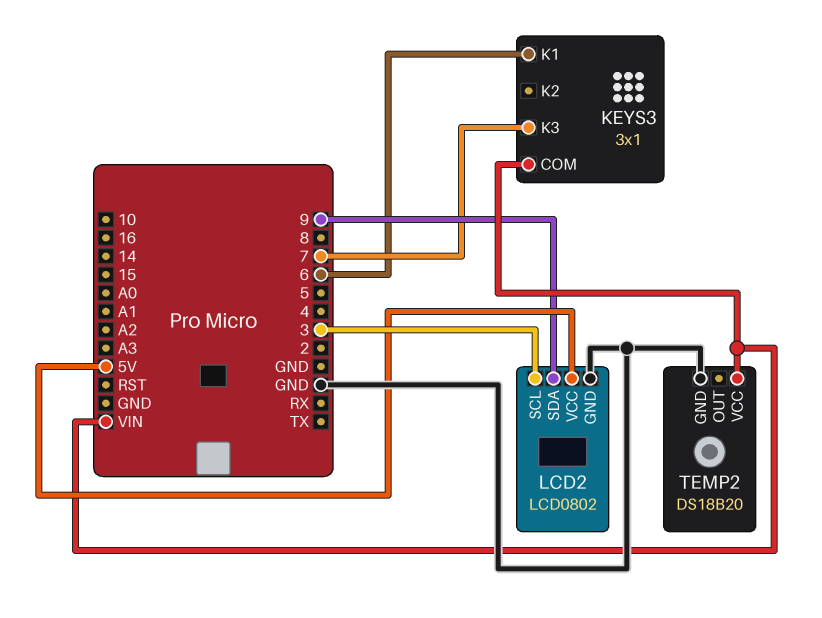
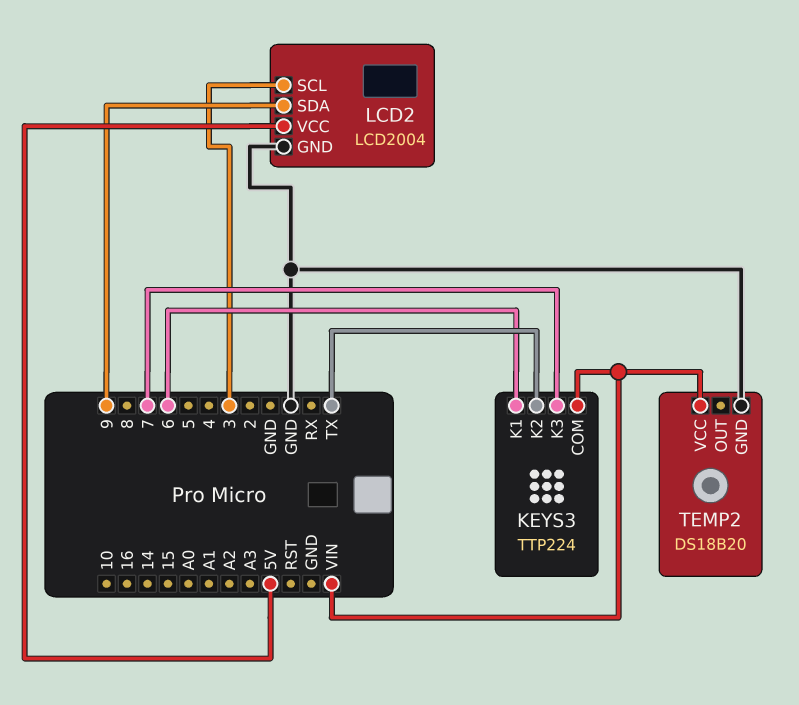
KEYS3: 3x1 -> TTP224
KEYS3 pin K2: none -> TX
LCD2: LCD0802 -> LCD2004

